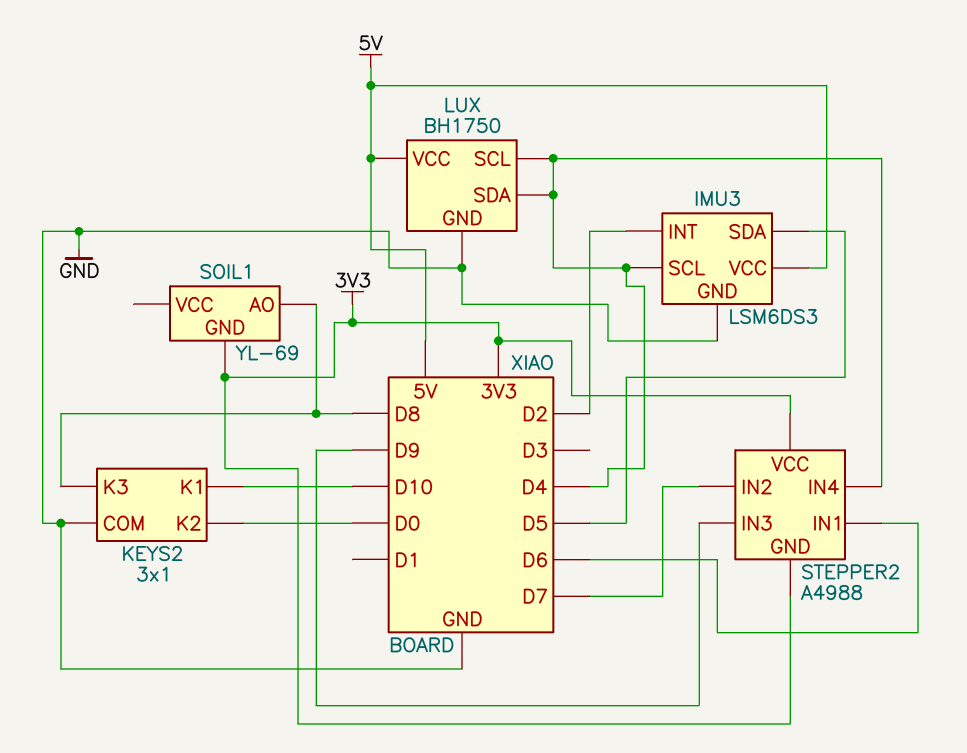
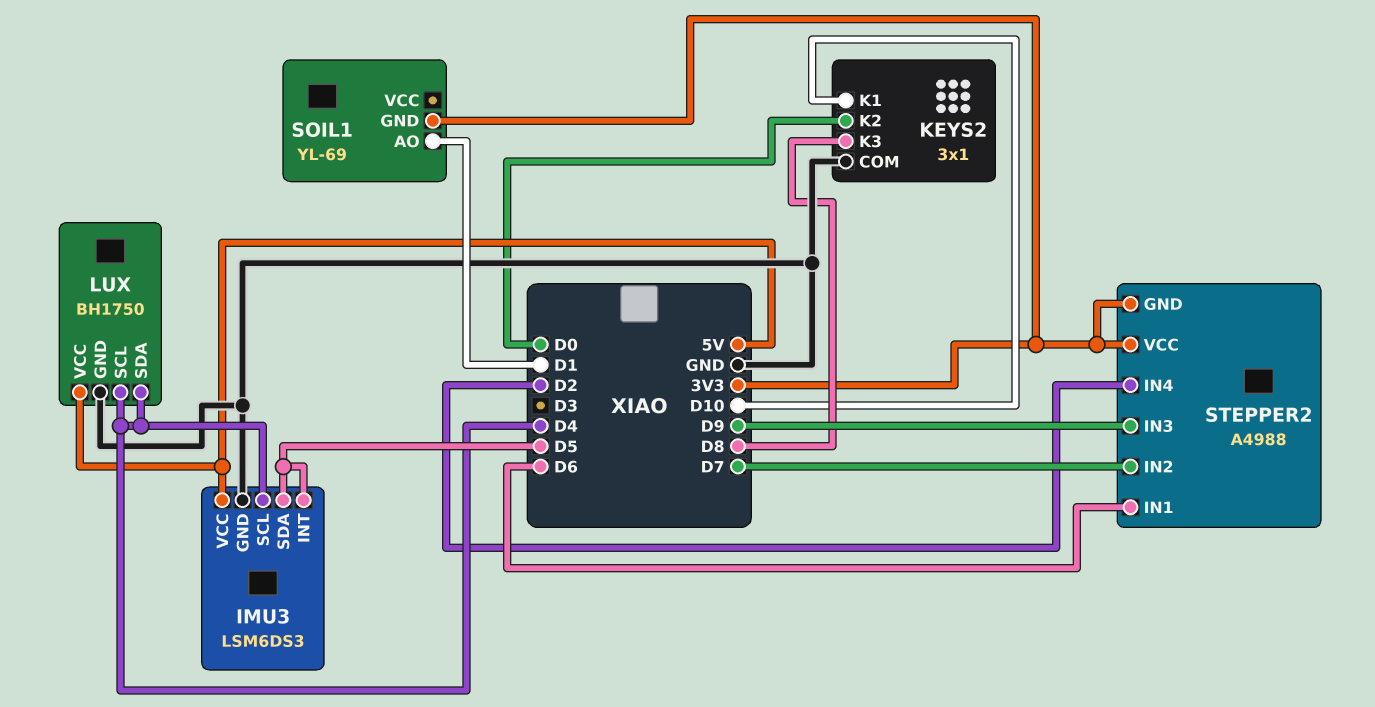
IMU3 pin INT: D2 -> D5
SOIL1 pin AO: D8 -> D1
STEPPER2 pin IN4: D4 -> D2

